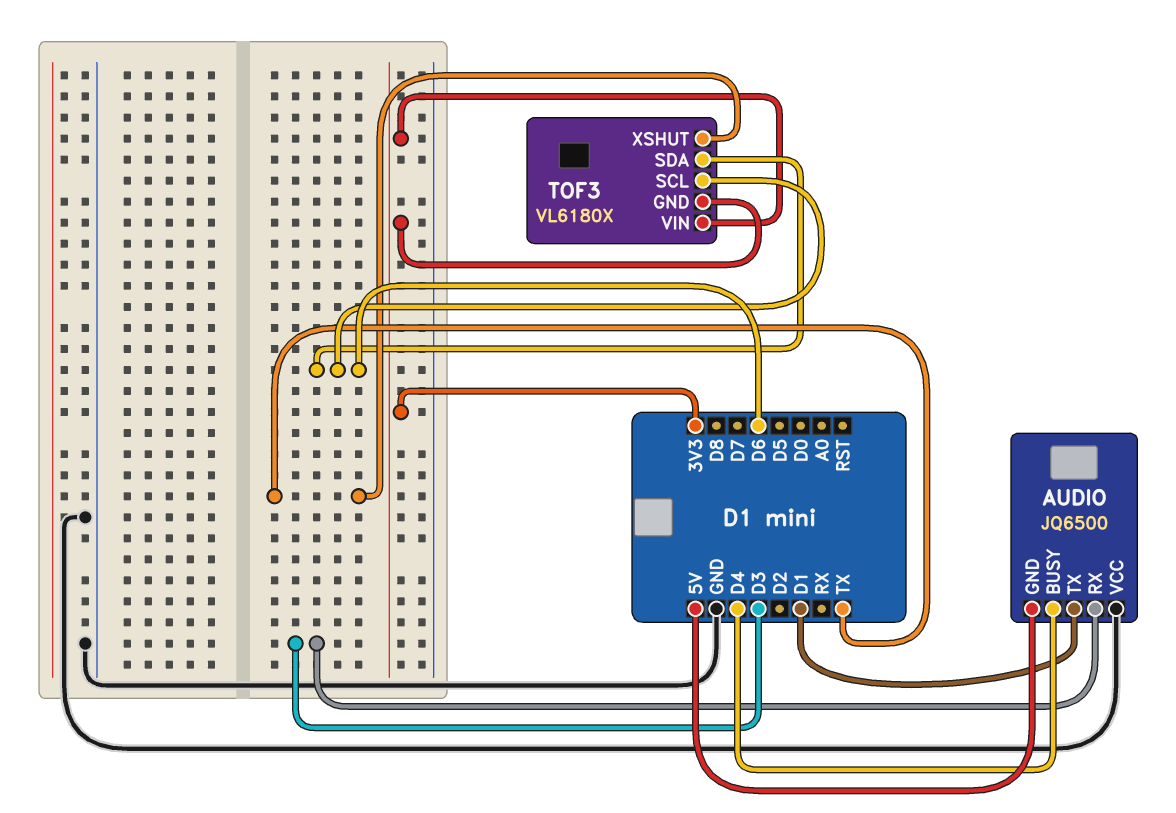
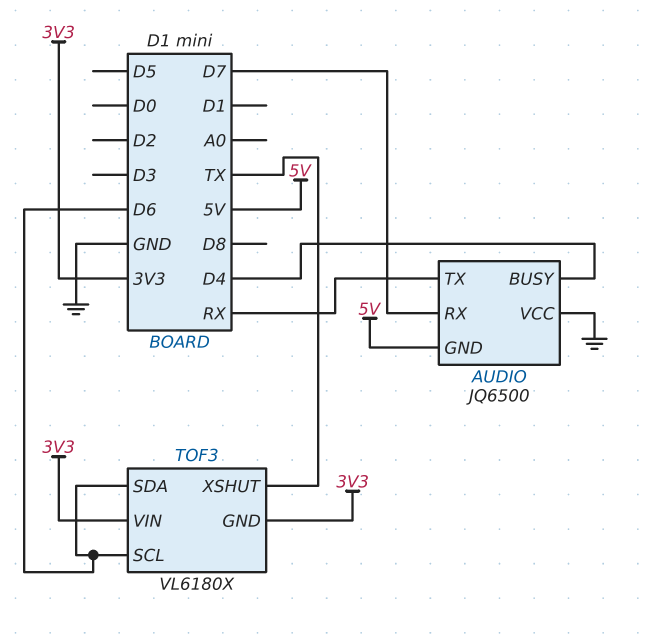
AUDIO pin RX: D3 -> D7
AUDIO pin TX: D1 -> RX

